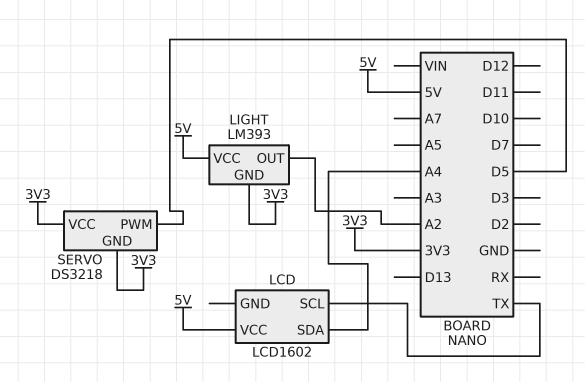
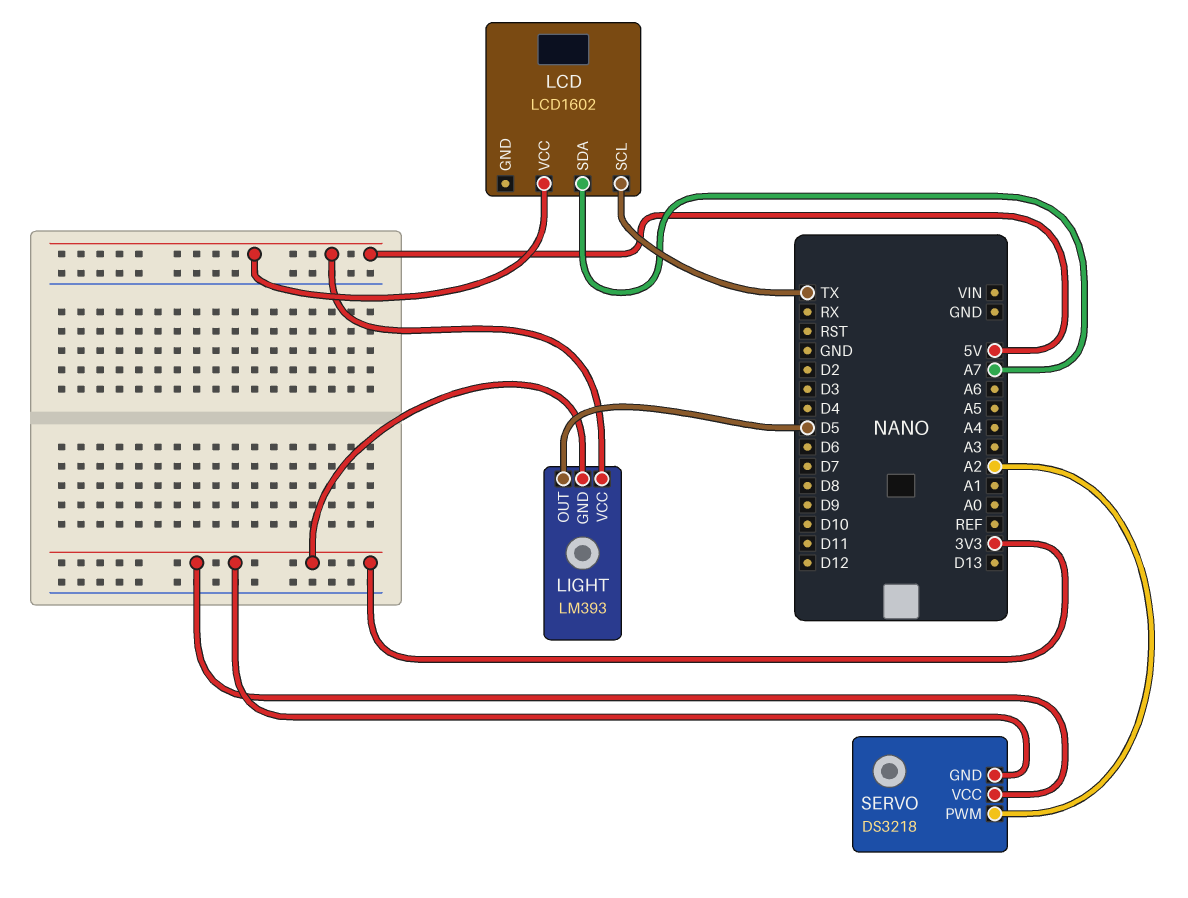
LCD pin SDA: A4 -> A7
LIGHT pin OUT: A2 -> D5
SERVO pin PWM: D5 -> A2

